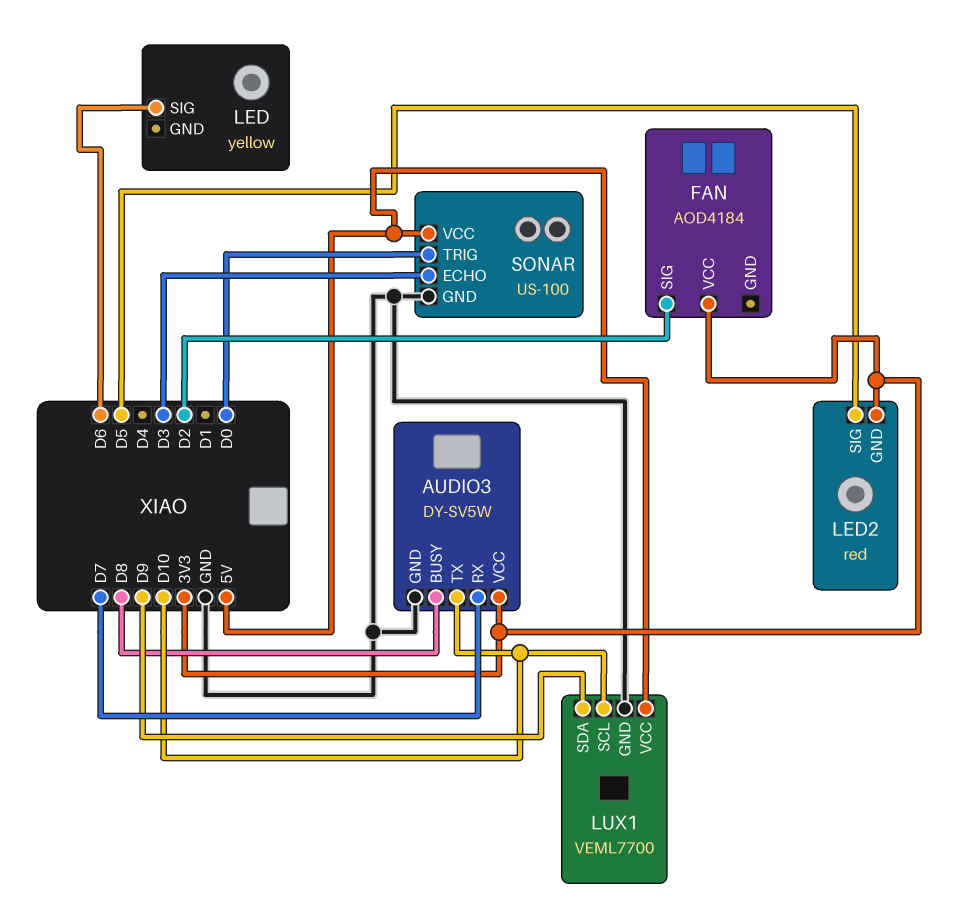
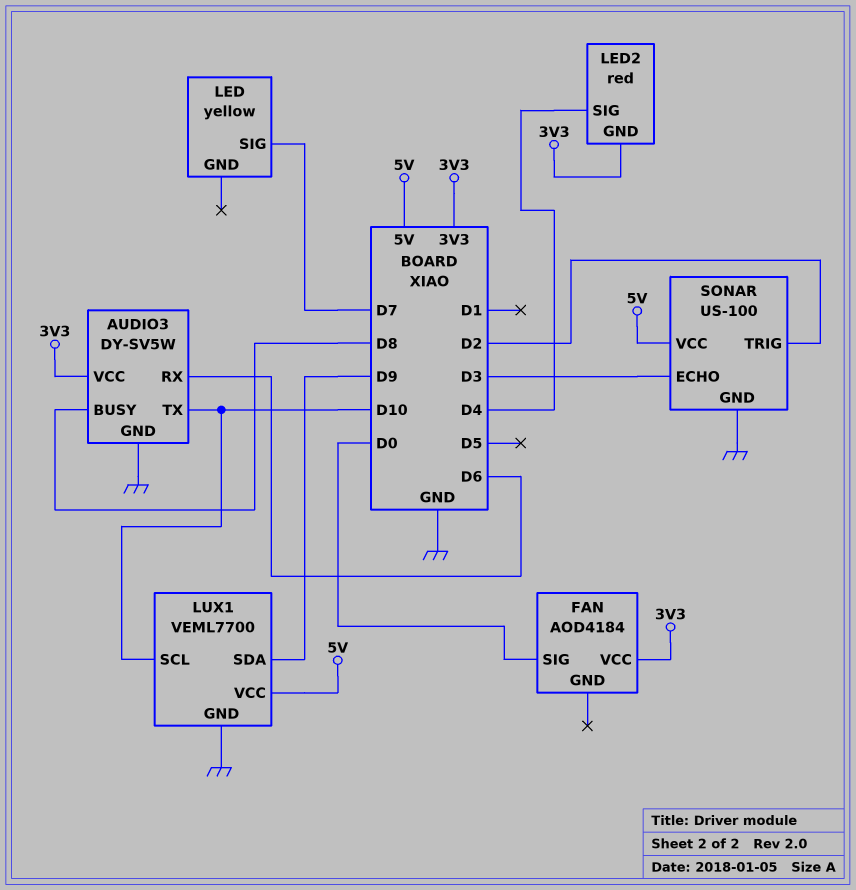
AUDIO3 pin RX: D7 -> D6
FAN pin SIG: D2 -> D0
LED pin SIG: D6 -> D7
LED2 pin SIG: D5 -> D4
SONAR pin TRIG: D0 -> D2

